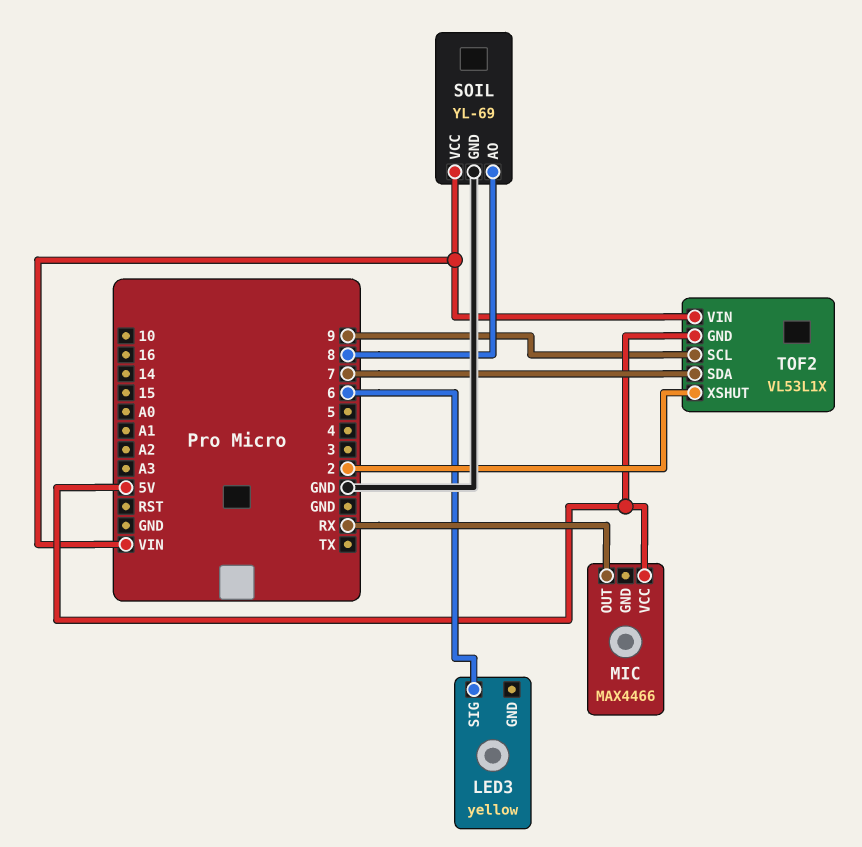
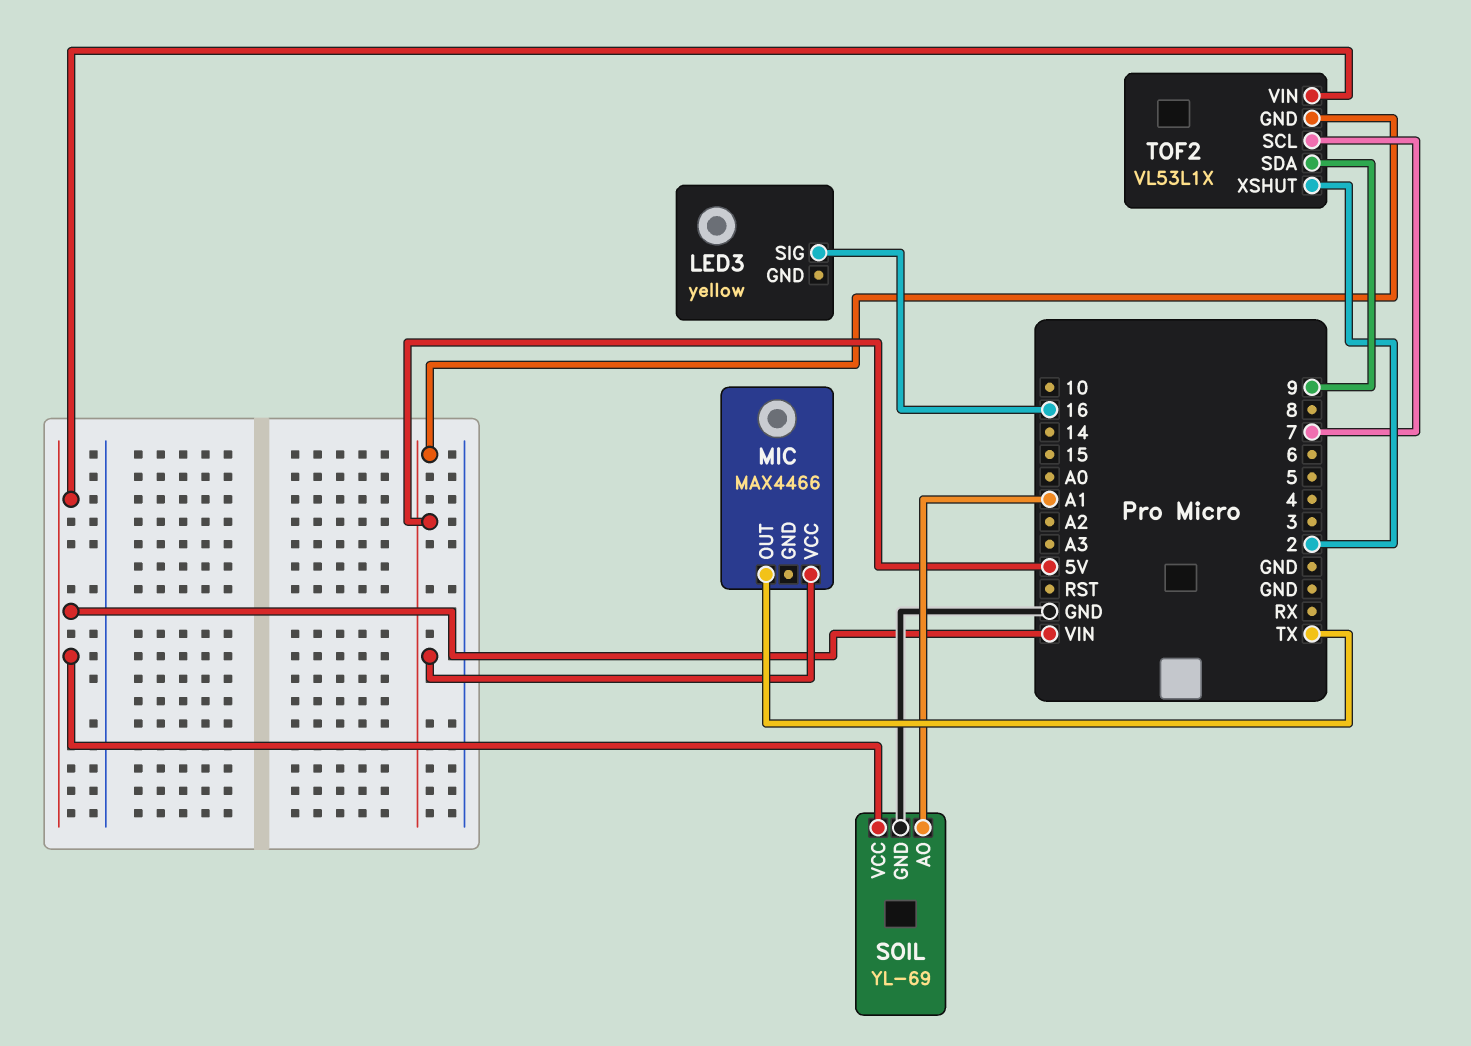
LED3 pin SIG: 6 -> 16
MIC pin OUT: RX -> TX
SOIL pin AO: 8 -> A1
TOF2 pin SCL: 9 -> 7
TOF2 pin SDA: 7 -> 9

